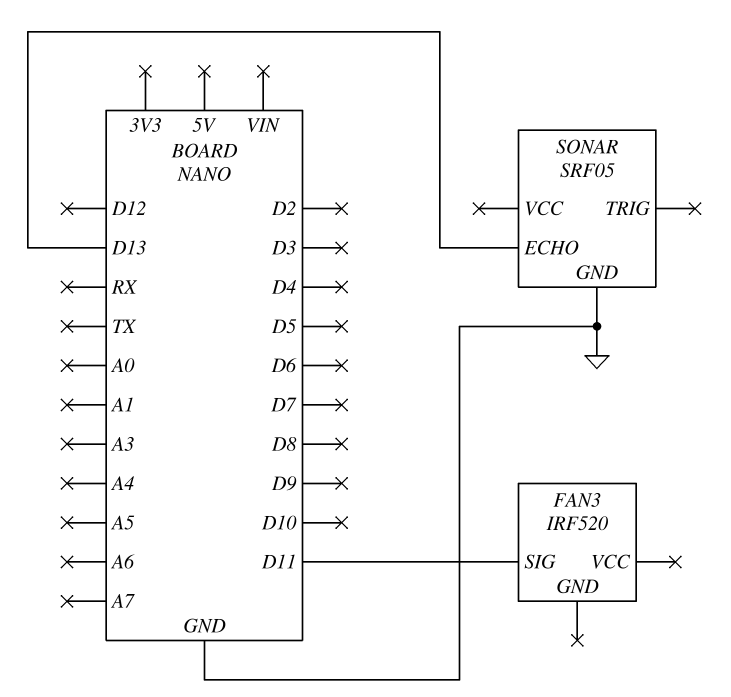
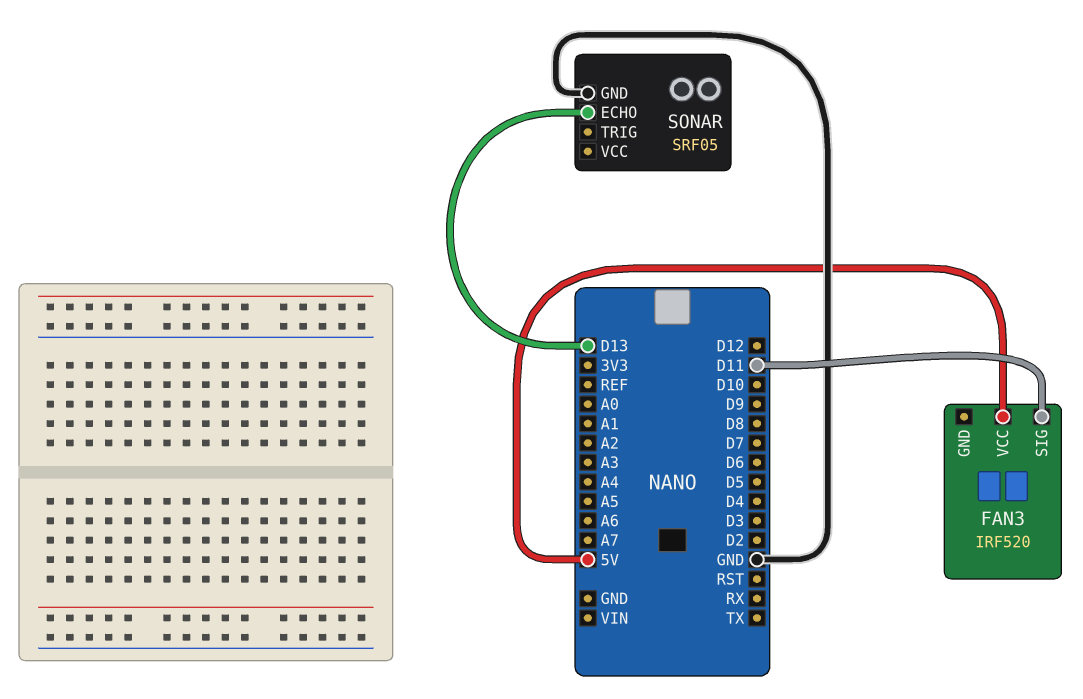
FAN3 pin VCC: none -> 5V

